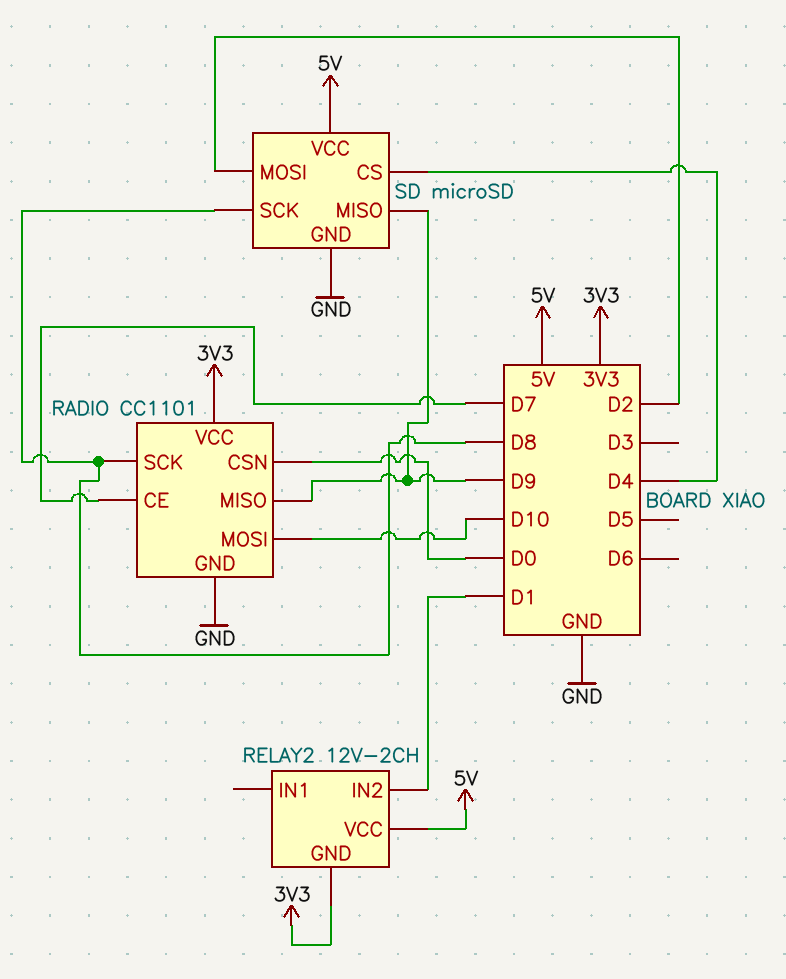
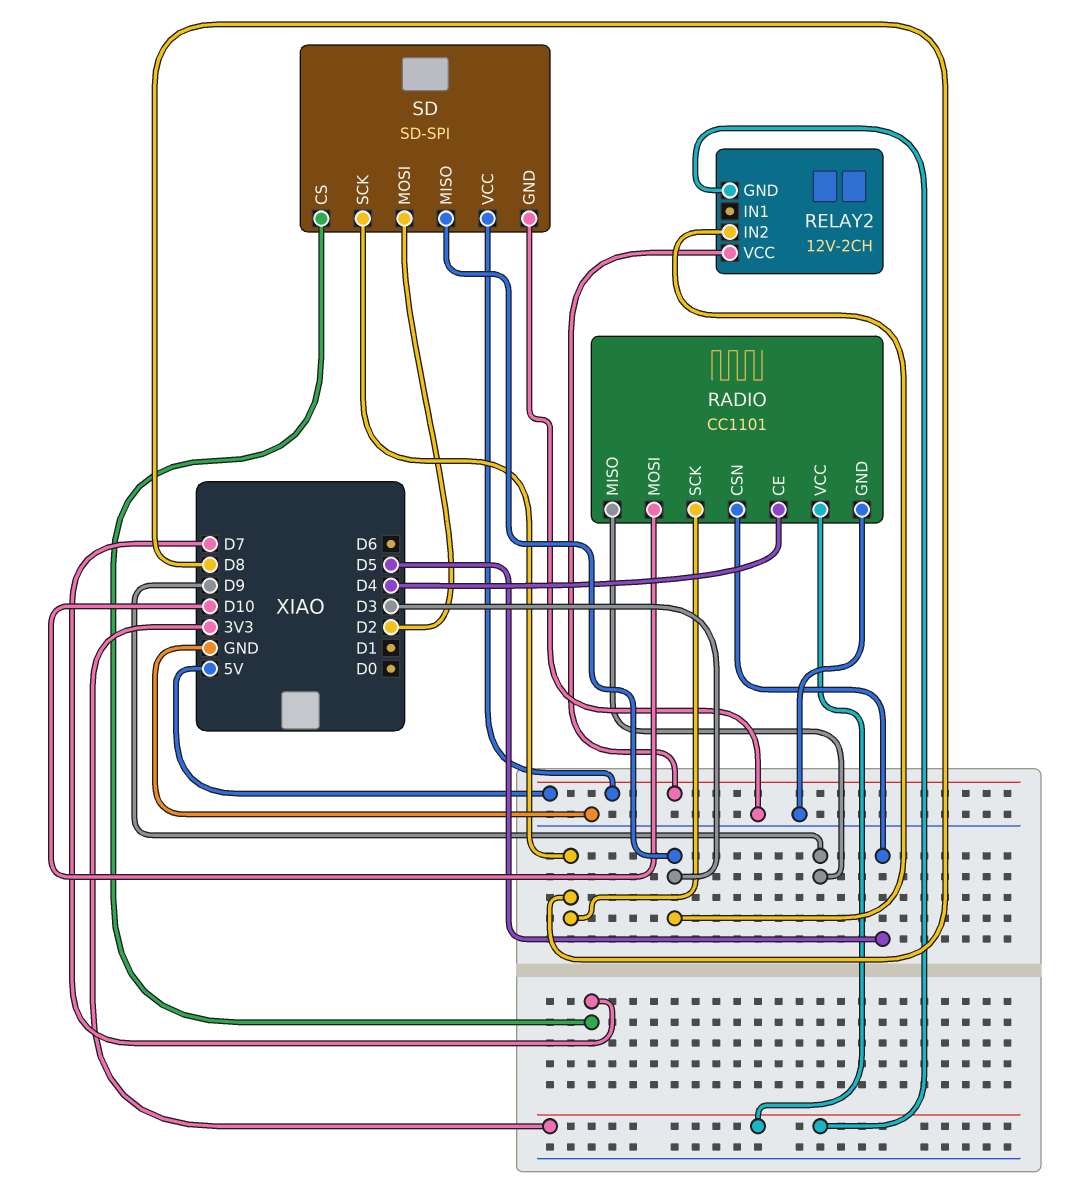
RADIO pin CE: D7 -> D4
RADIO pin CSN: D0 -> D5
RELAY2 pin IN2: D1 -> D3
SD: microSD -> SD-SPI
SD pin CS: D4 -> D7
SD pin MISO: D9 -> D3

